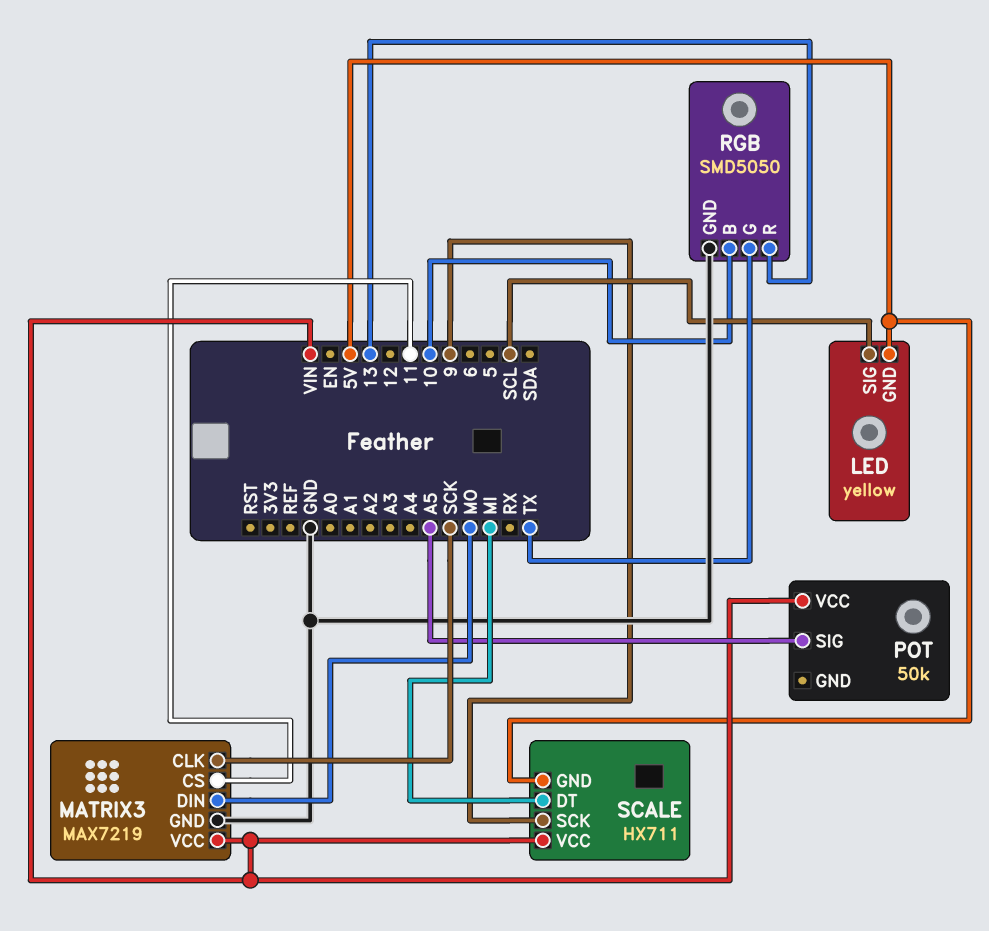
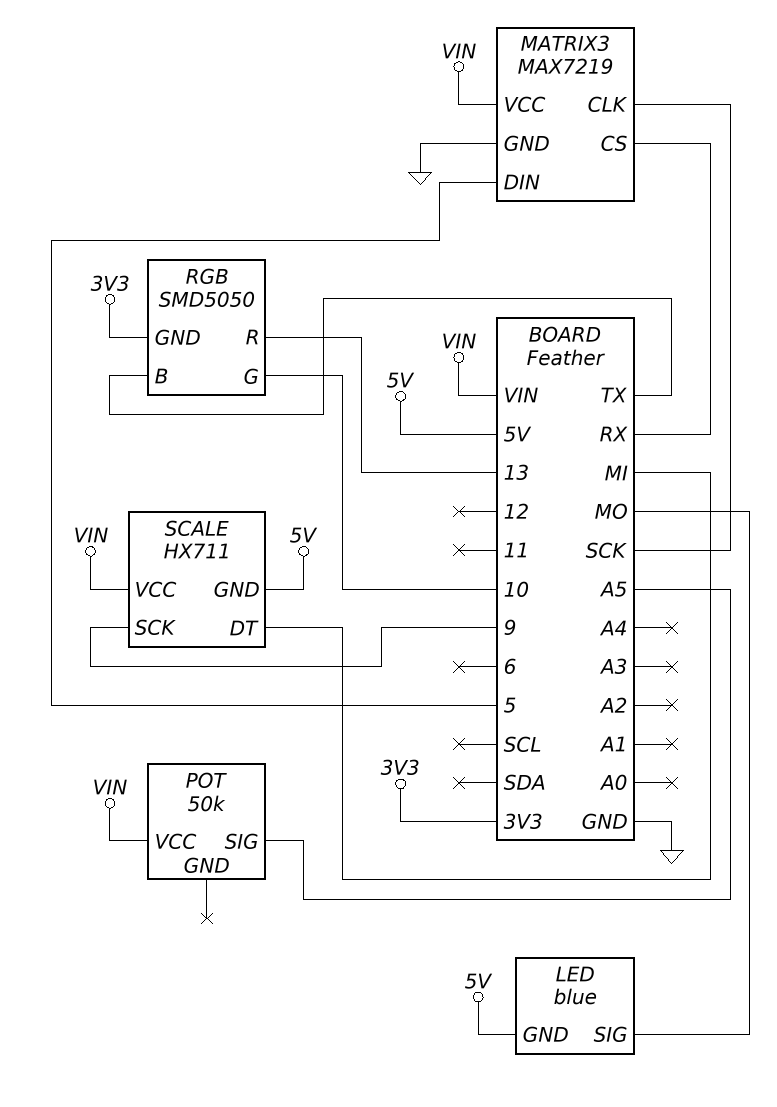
LED: yellow -> blue
LED pin SIG: SCL -> MO
MATRIX3 pin CS: 11 -> RX
MATRIX3 pin DIN: MO -> 5
RGB pin B: 10 -> TX
RGB pin G: TX -> 10
RGB pin GND: GND -> 3V3

